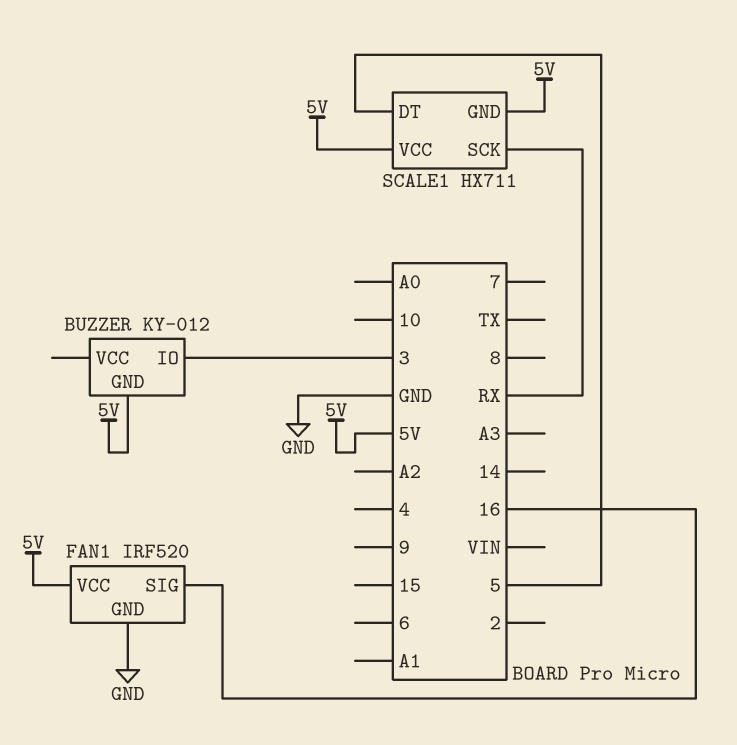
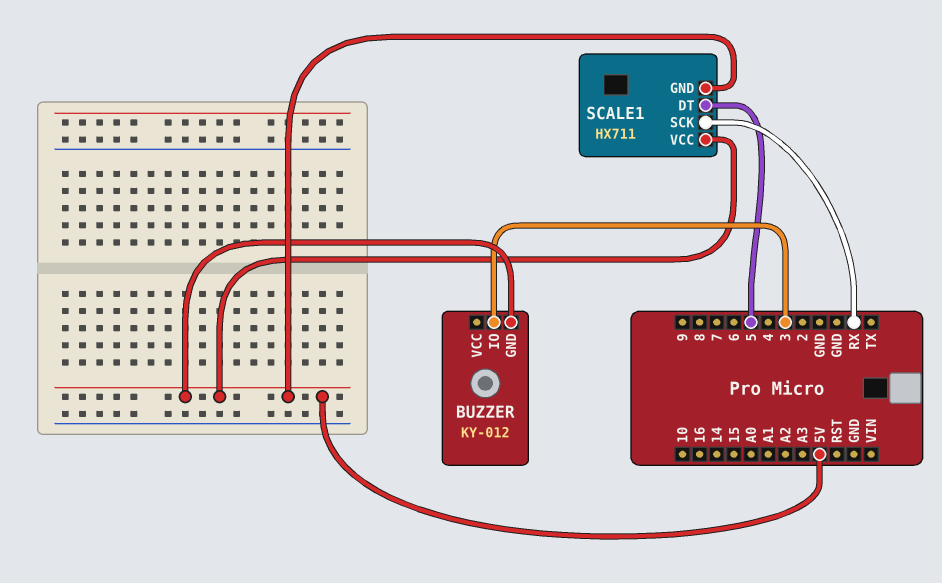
FAN1: IRF520 -> none
FAN1 pin GND: GND -> none
FAN1 pin SIG: 16 -> none
FAN1 pin VCC: 5V -> none

